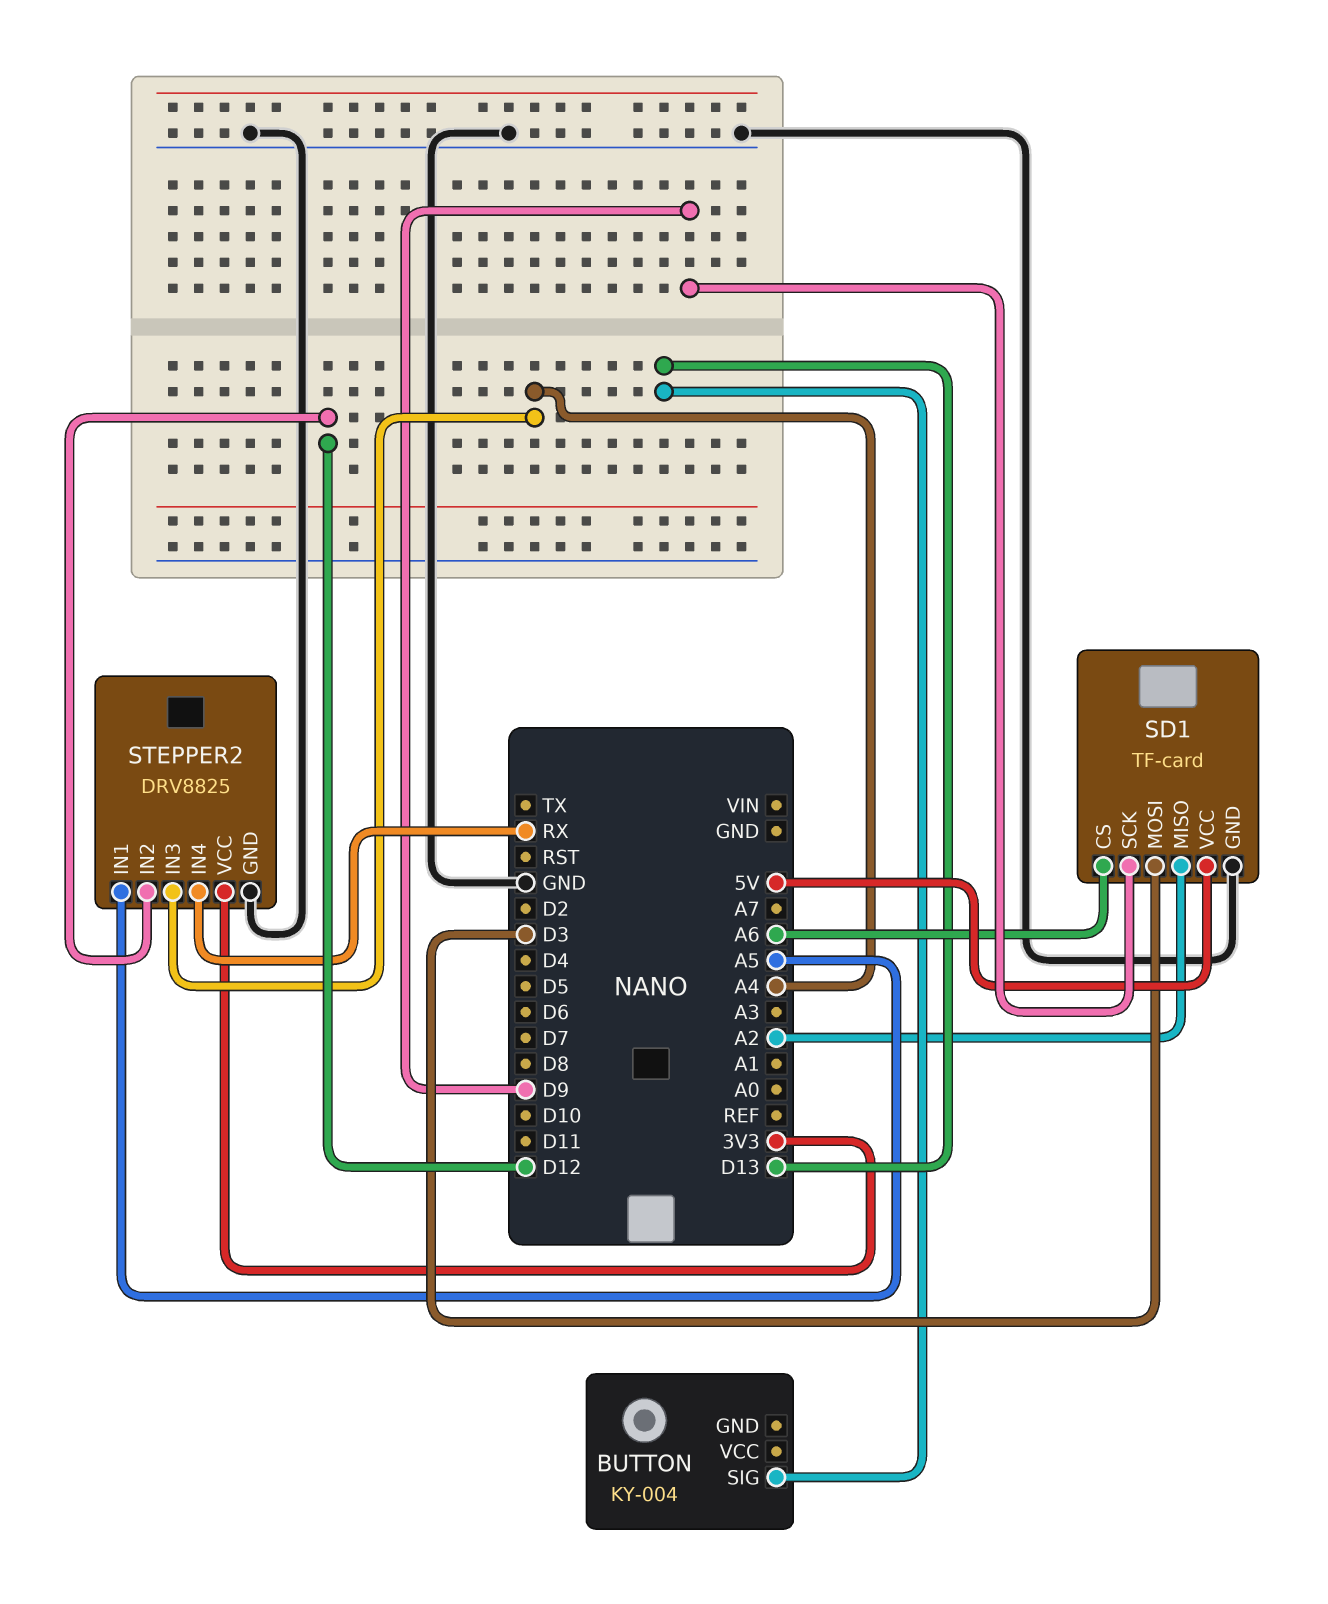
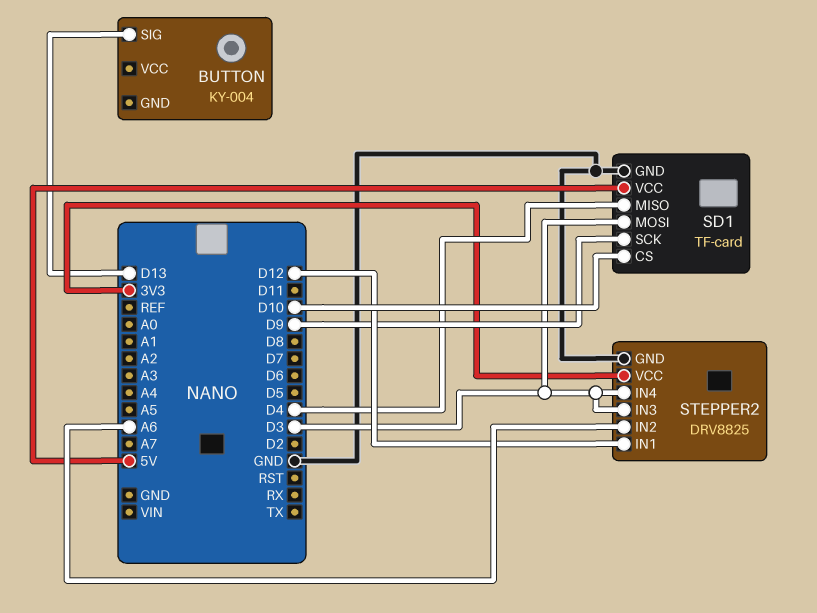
SD1 pin CS: A6 -> D10
SD1 pin MISO: A2 -> D4
STEPPER2 pin IN1: A5 -> D12
STEPPER2 pin IN2: D12 -> A6
STEPPER2 pin IN3: A4 -> D3
STEPPER2 pin IN4: RX -> D3

